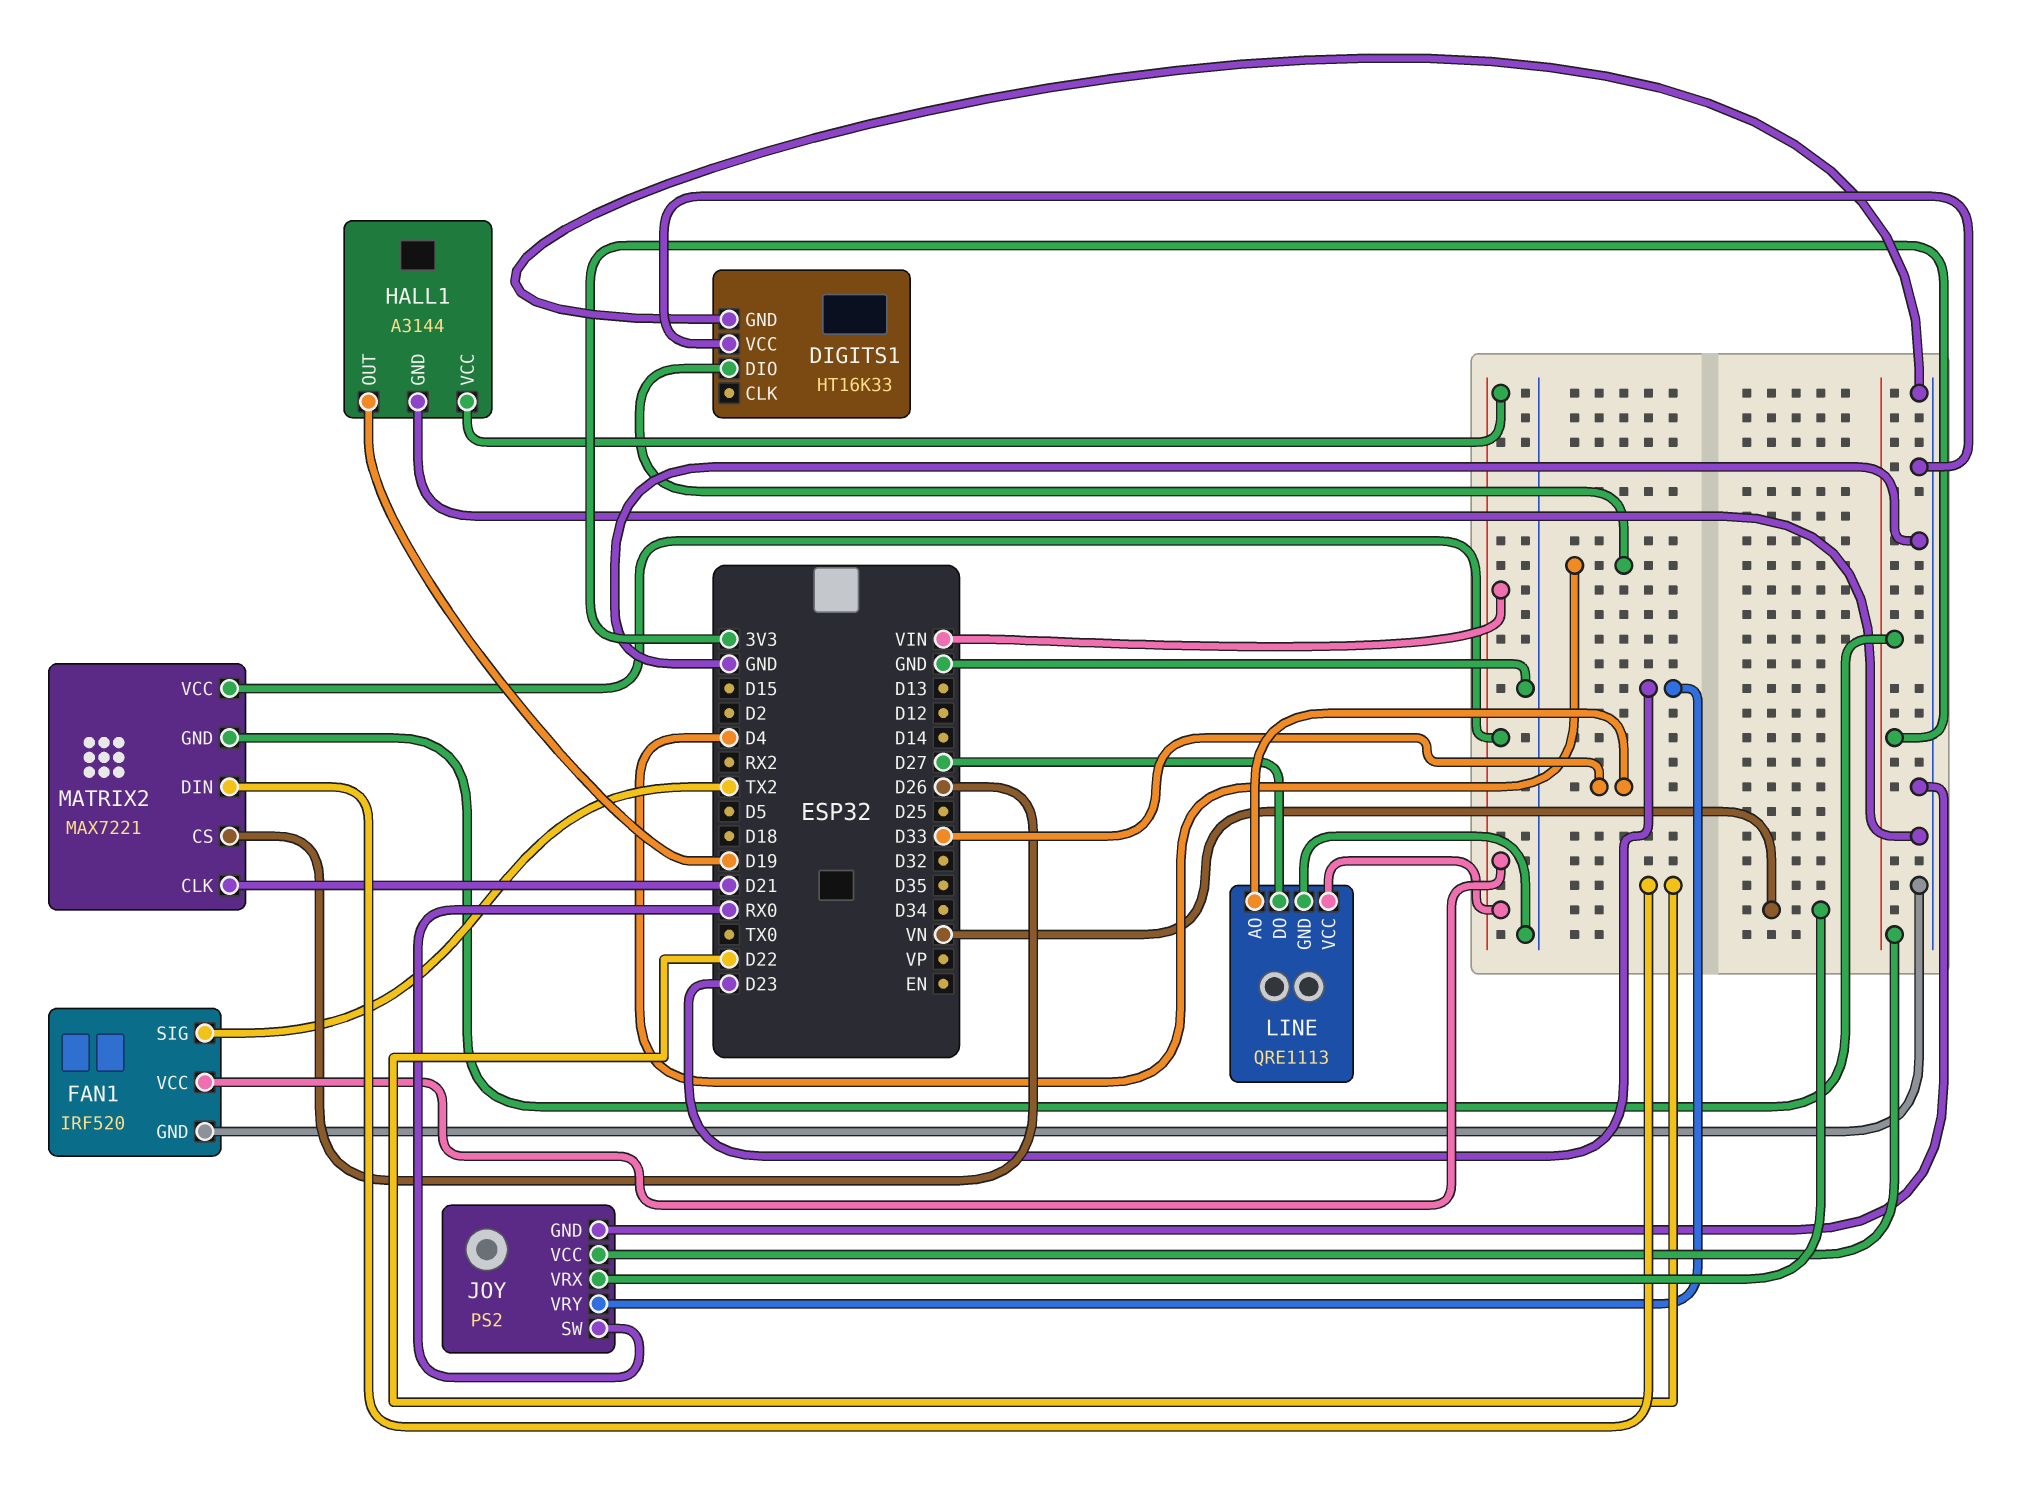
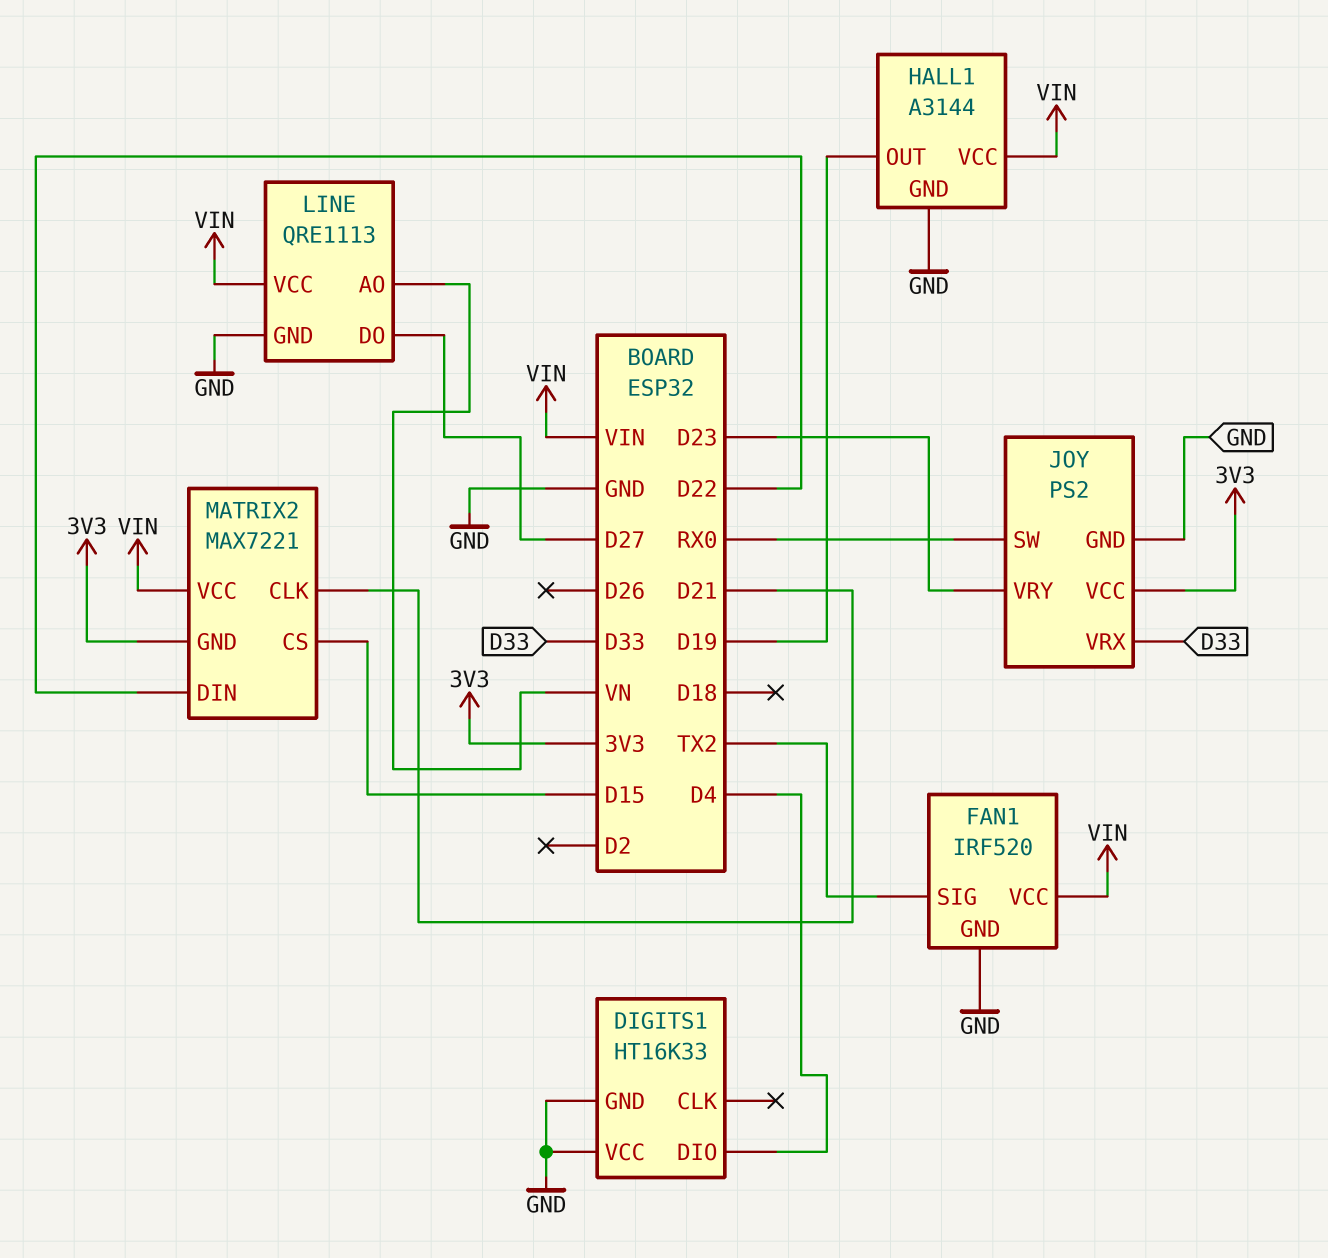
JOY pin VRX: VN -> D33
LINE pin AO: D33 -> VN
MATRIX2 pin CS: D26 -> D15

